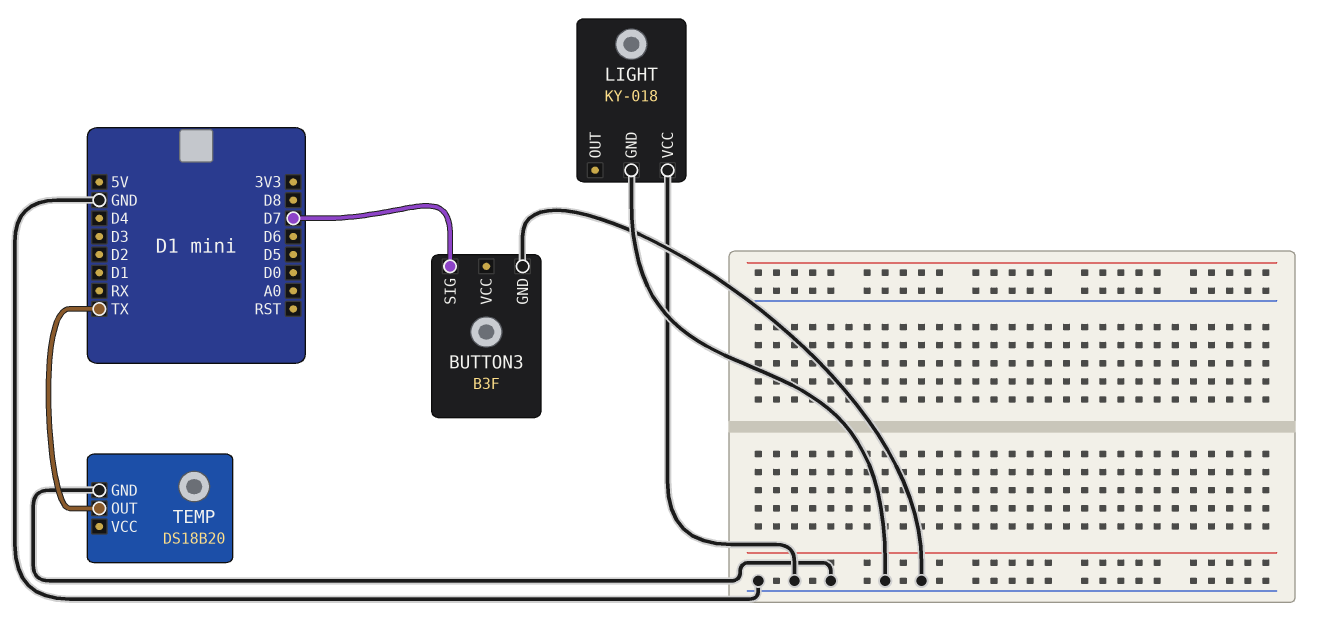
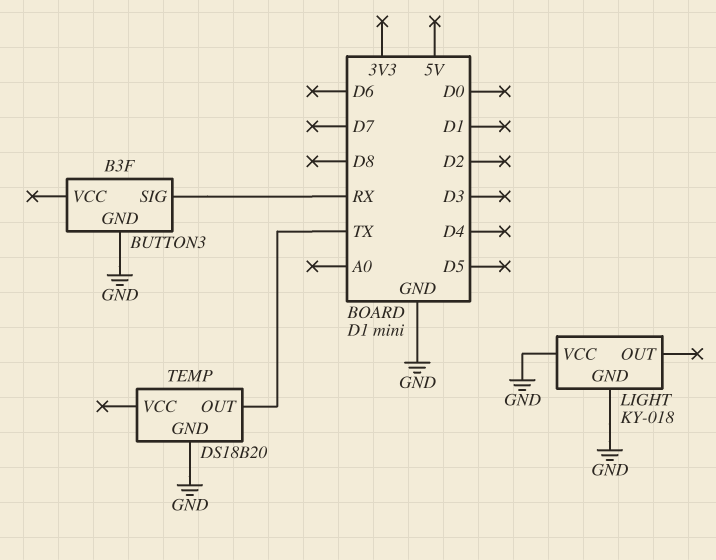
BUTTON3 pin SIG: D7 -> RX

